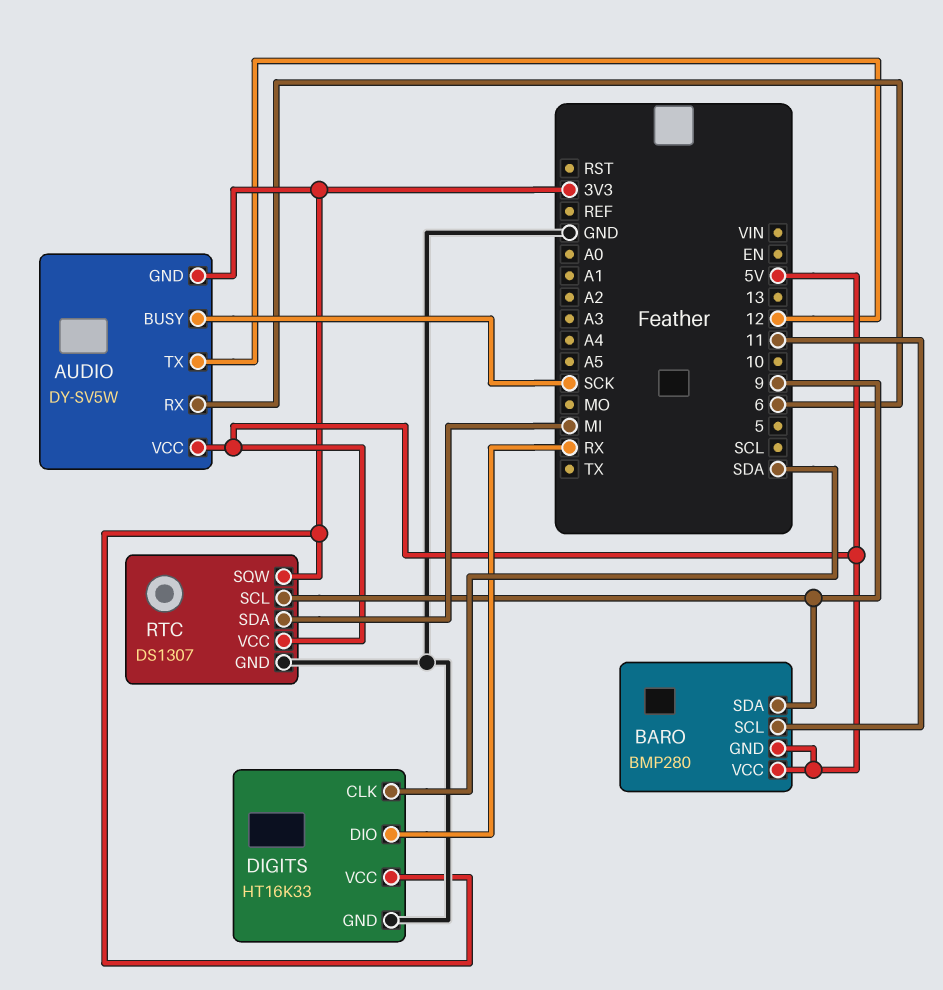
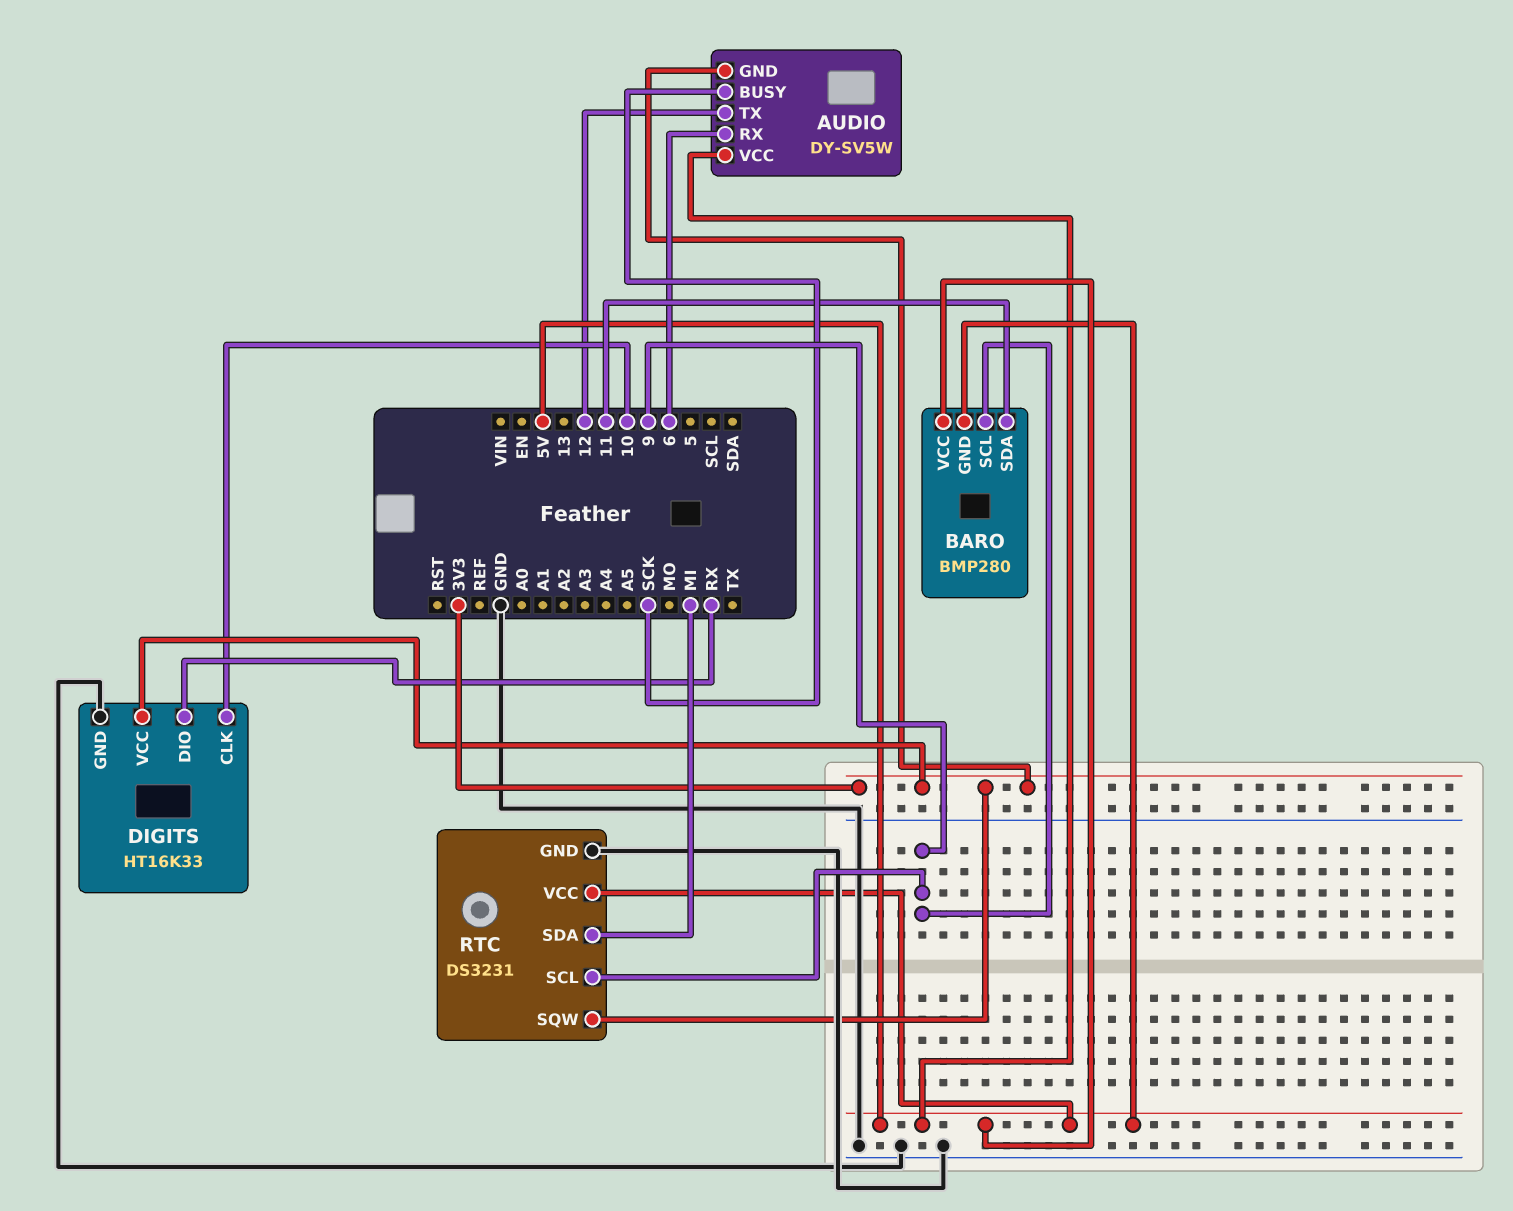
BARO pin SCL: 11 -> 9
BARO pin SDA: 9 -> 11
DIGITS pin CLK: SDA -> 10
RTC: DS1307 -> DS3231

